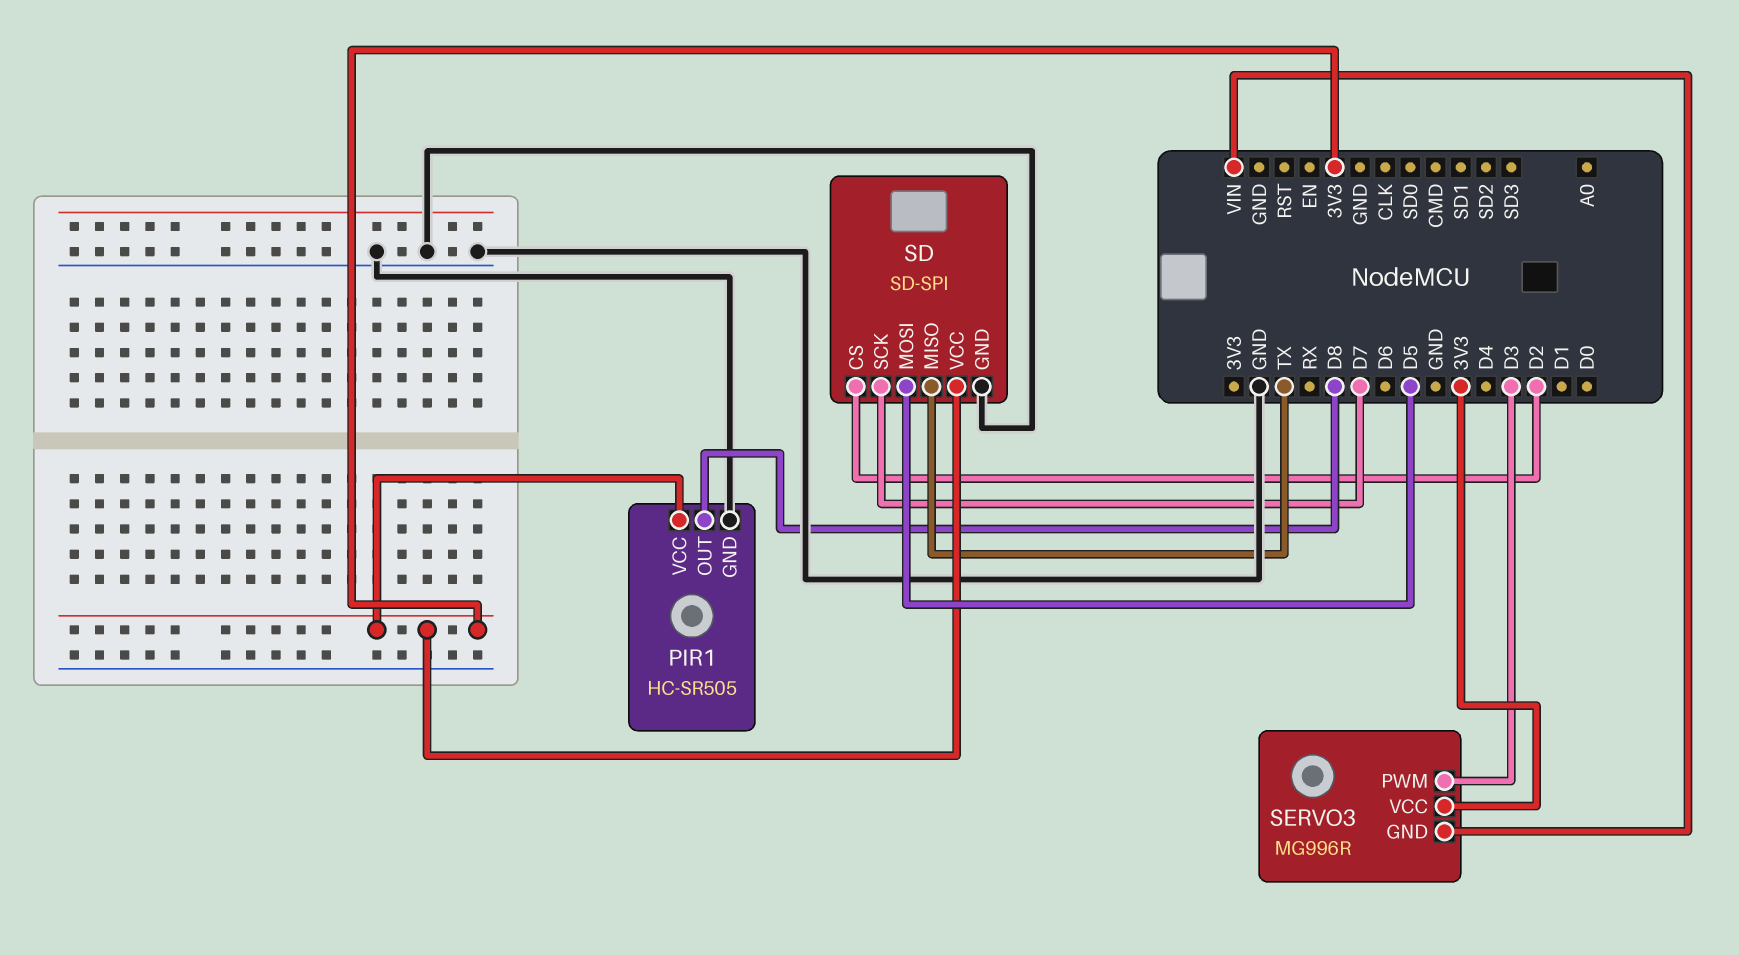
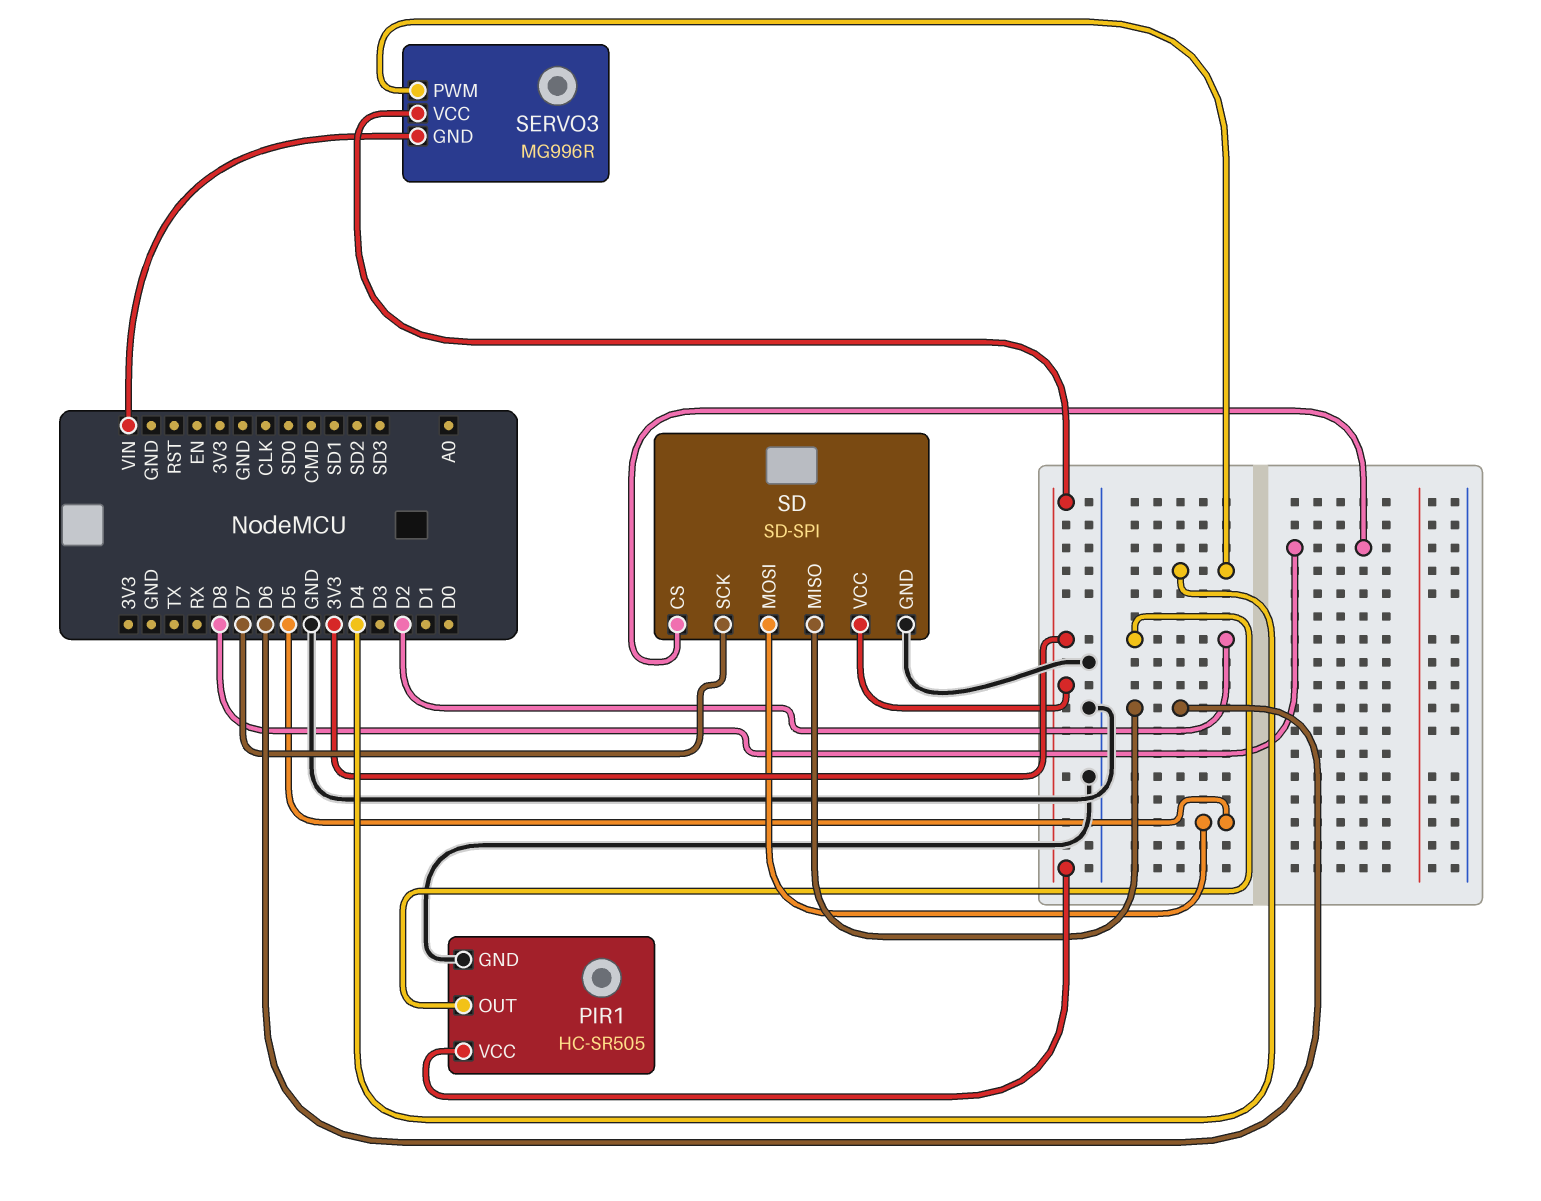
PIR1 pin OUT: D8 -> D2
SD pin CS: D2 -> D8
SD pin MISO: TX -> D6
SERVO3 pin PWM: D3 -> D4

